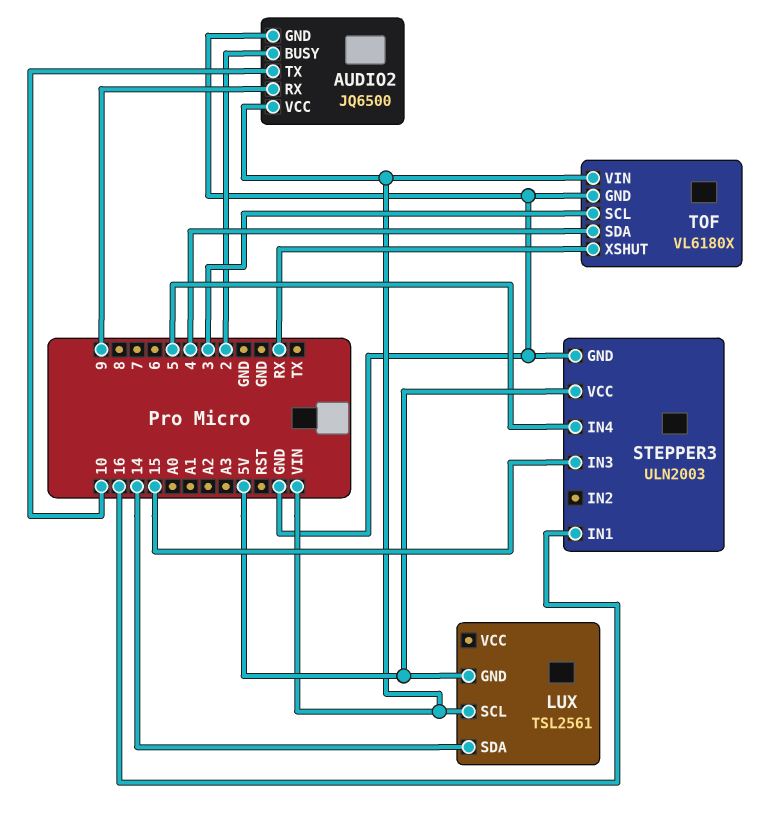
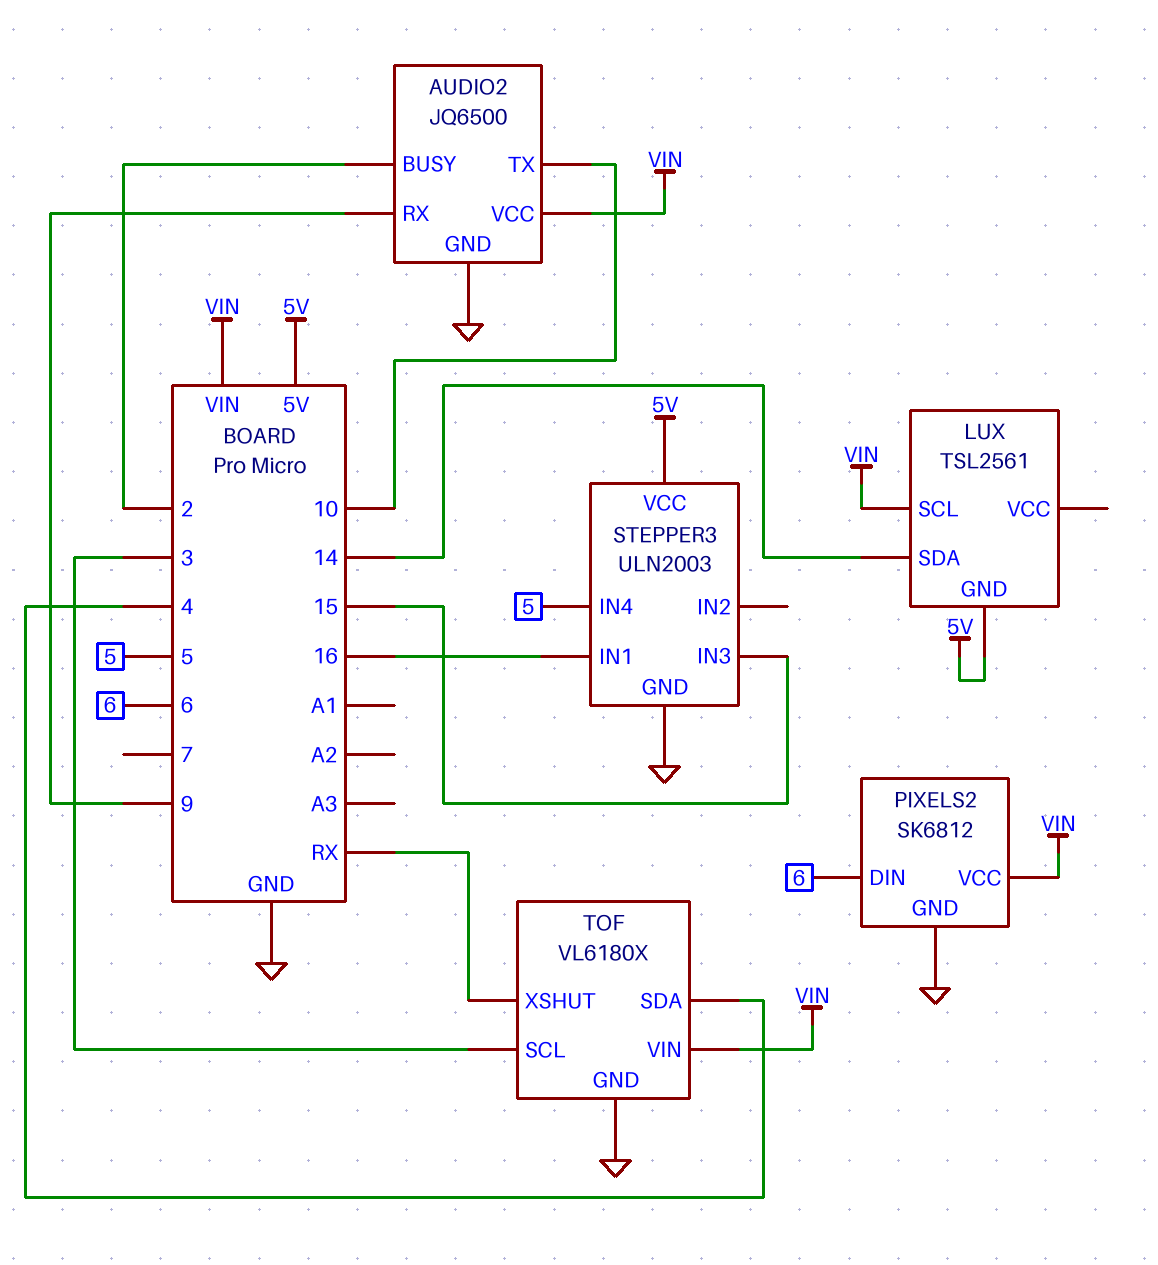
PIXELS2: none -> SK6812
PIXELS2 pin DIN: none -> 6
PIXELS2 pin GND: none -> GND
PIXELS2 pin VCC: none -> VIN

